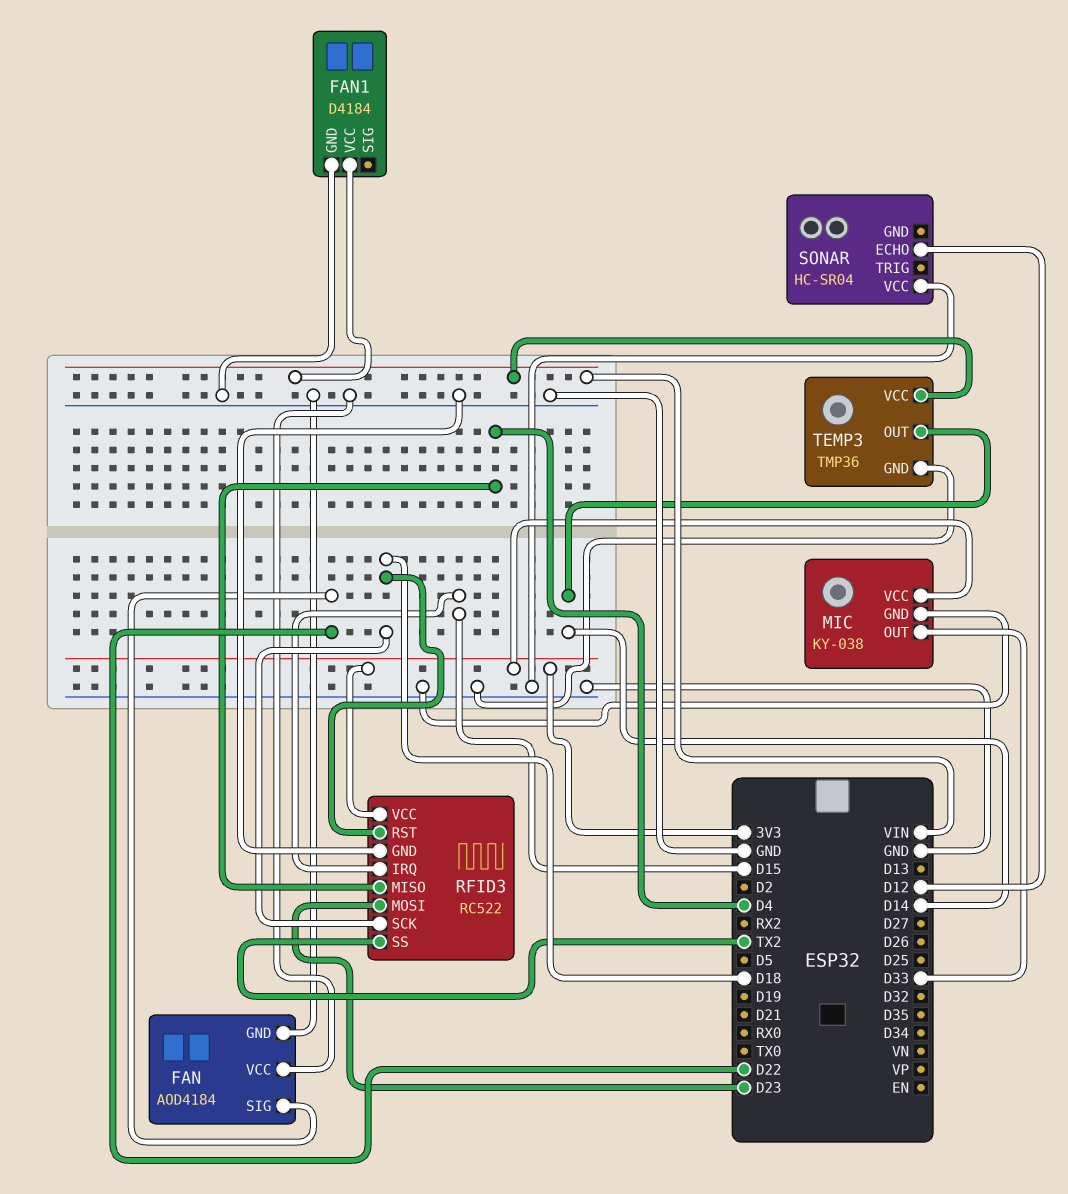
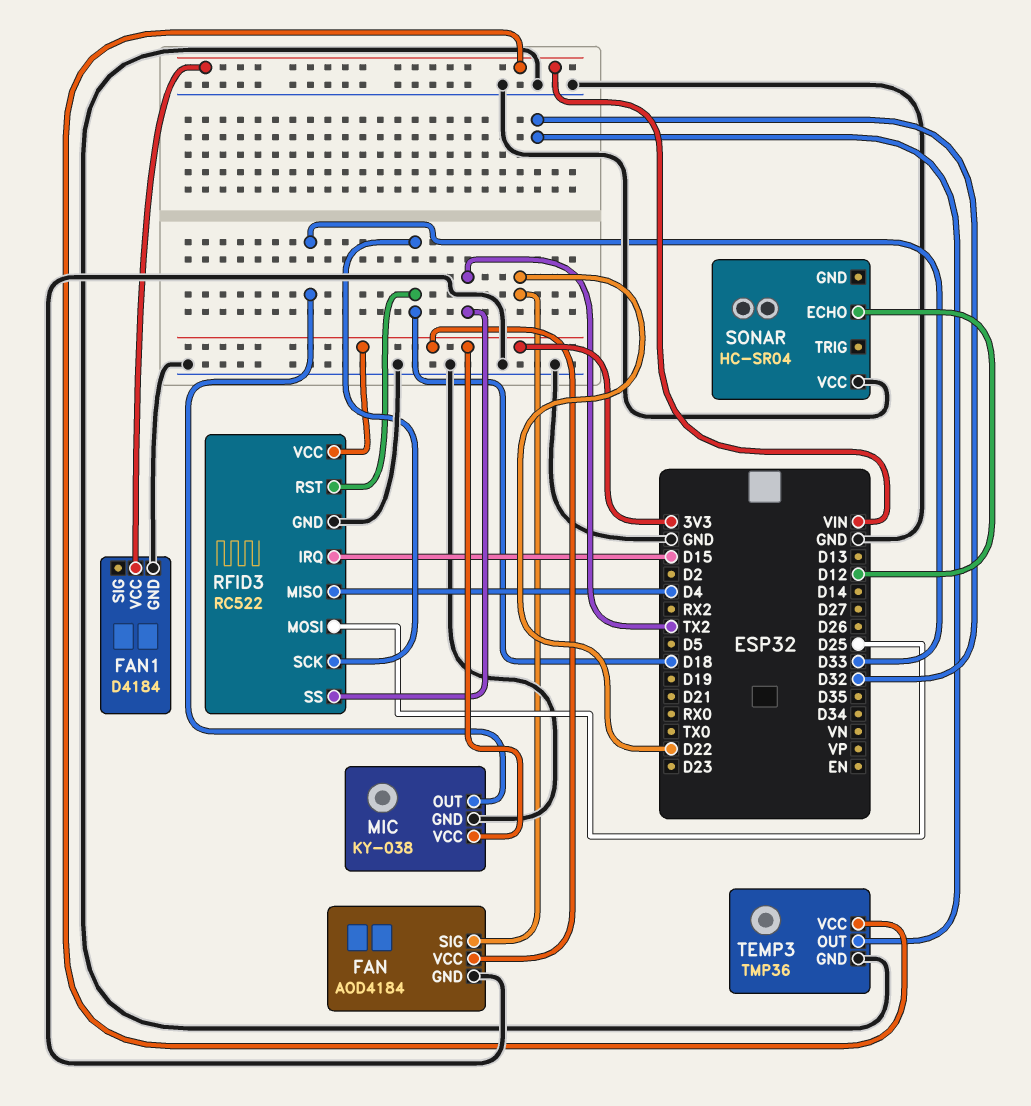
FAN pin VCC: GND -> 3V3
RFID3 pin MOSI: D23 -> D25
TEMP3 pin OUT: D14 -> D32

